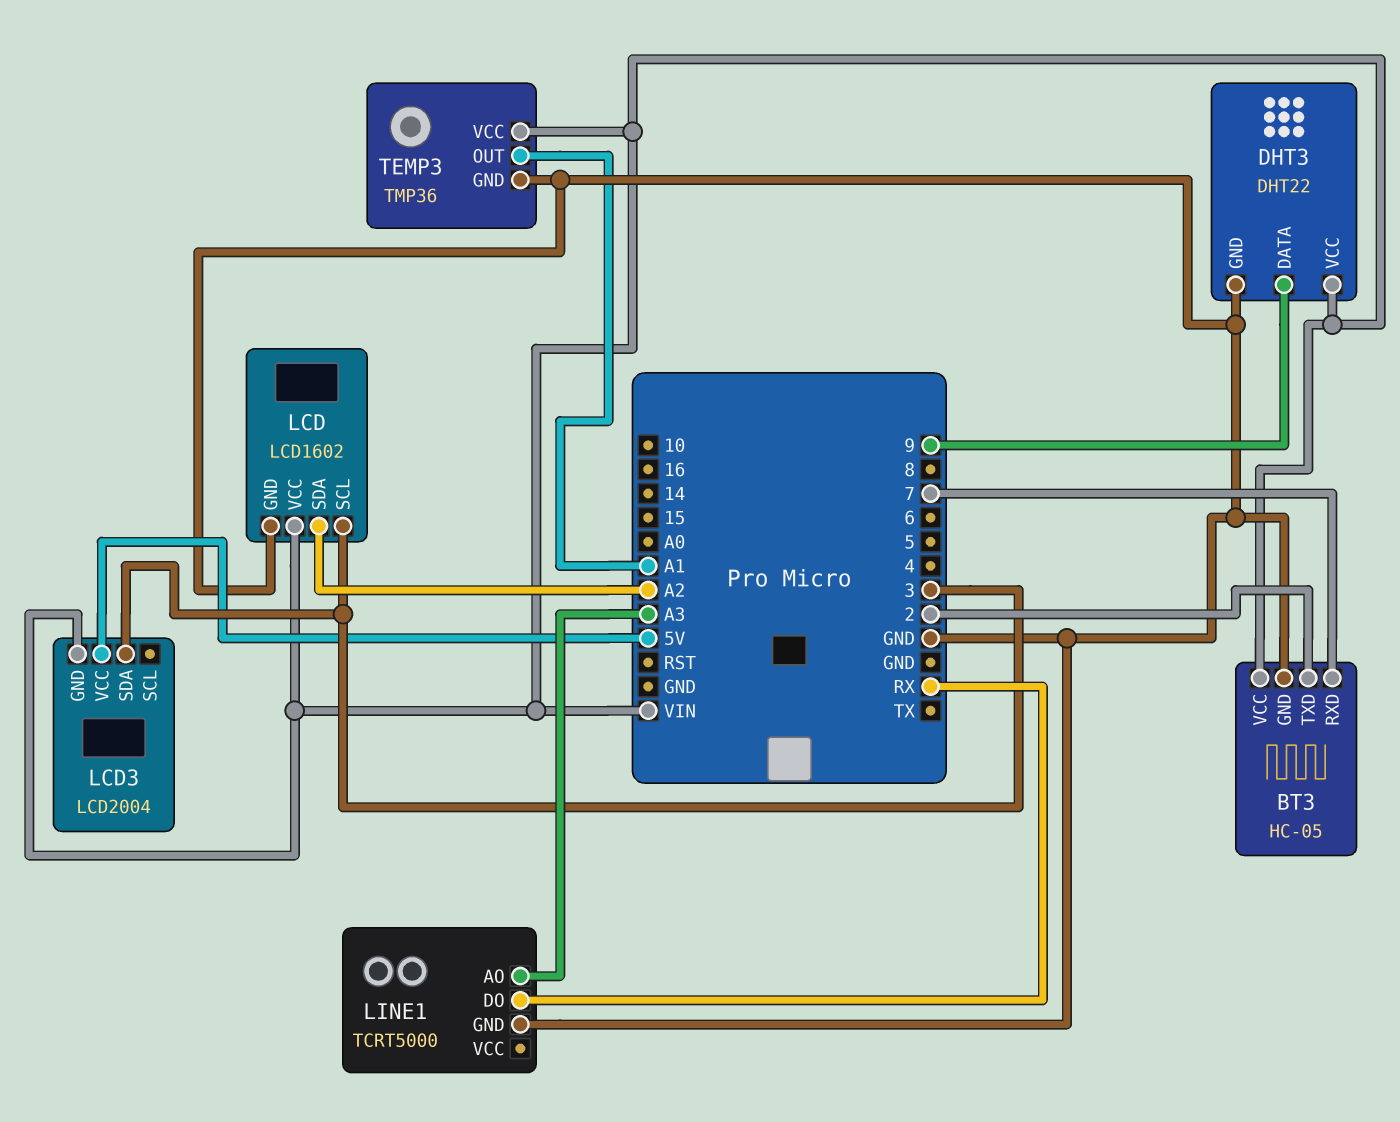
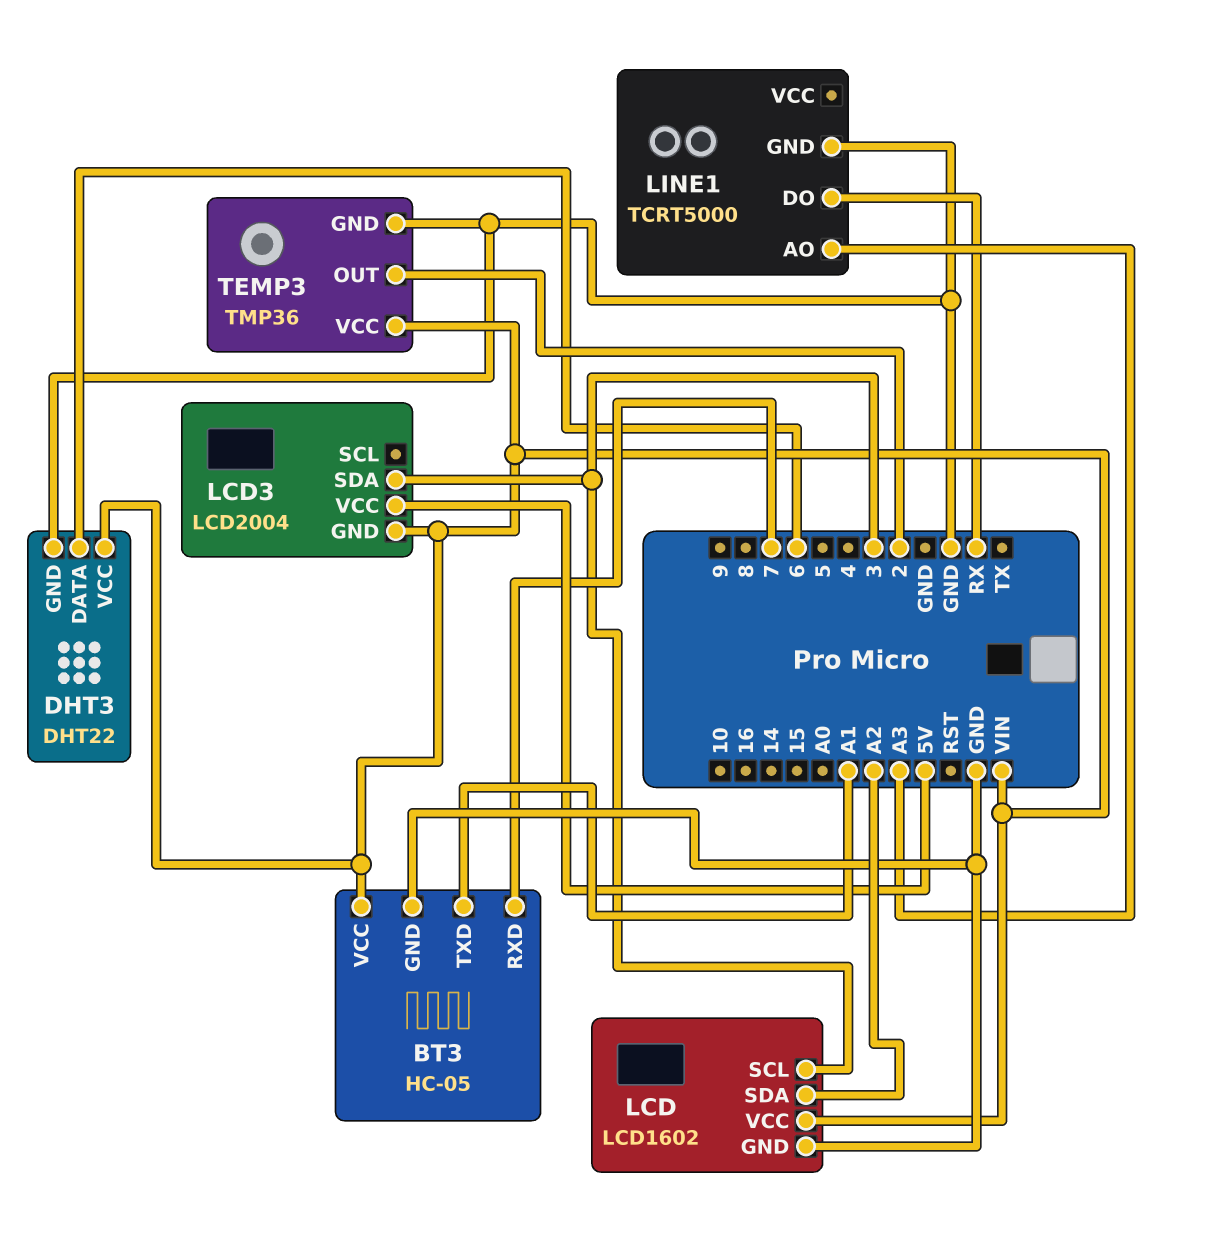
BT3 pin TXD: 2 -> A1
DHT3 pin DATA: 9 -> 6
TEMP3 pin OUT: A1 -> 2

